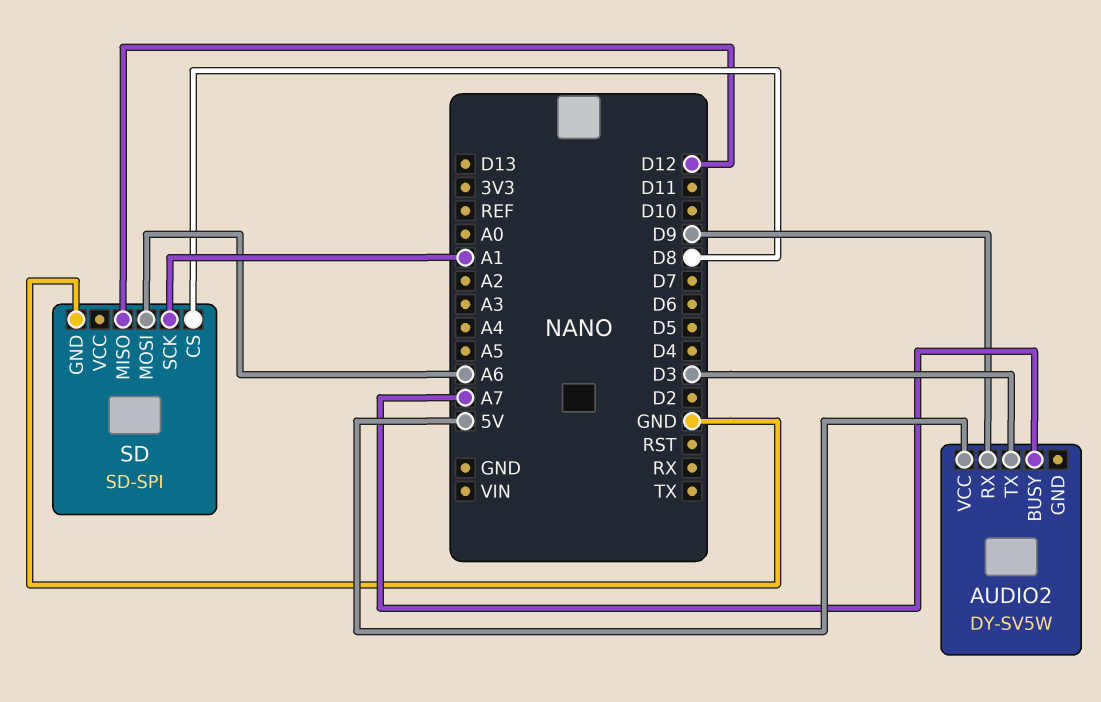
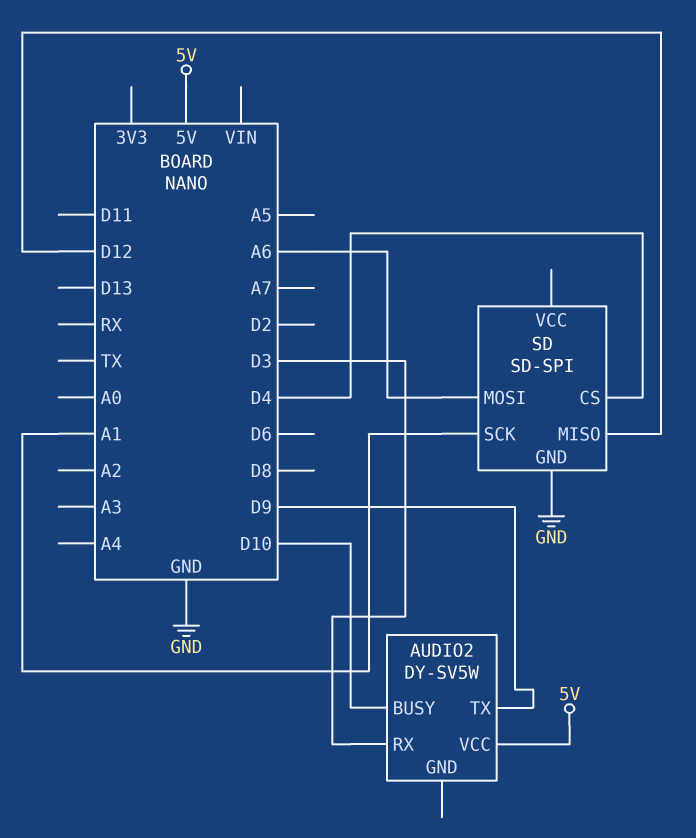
AUDIO2 pin BUSY: A7 -> D10
AUDIO2 pin RX: D9 -> D3
AUDIO2 pin TX: D3 -> D9
SD pin CS: D8 -> D4

